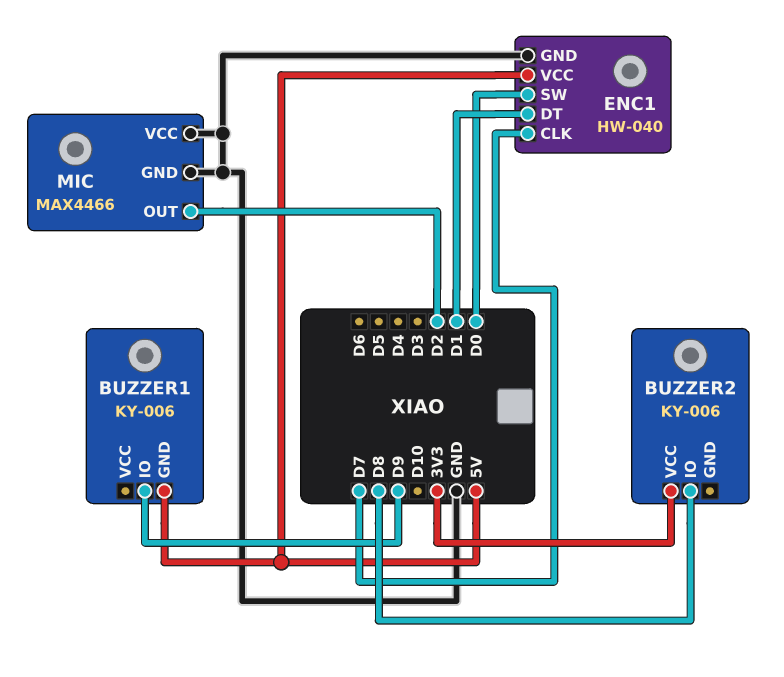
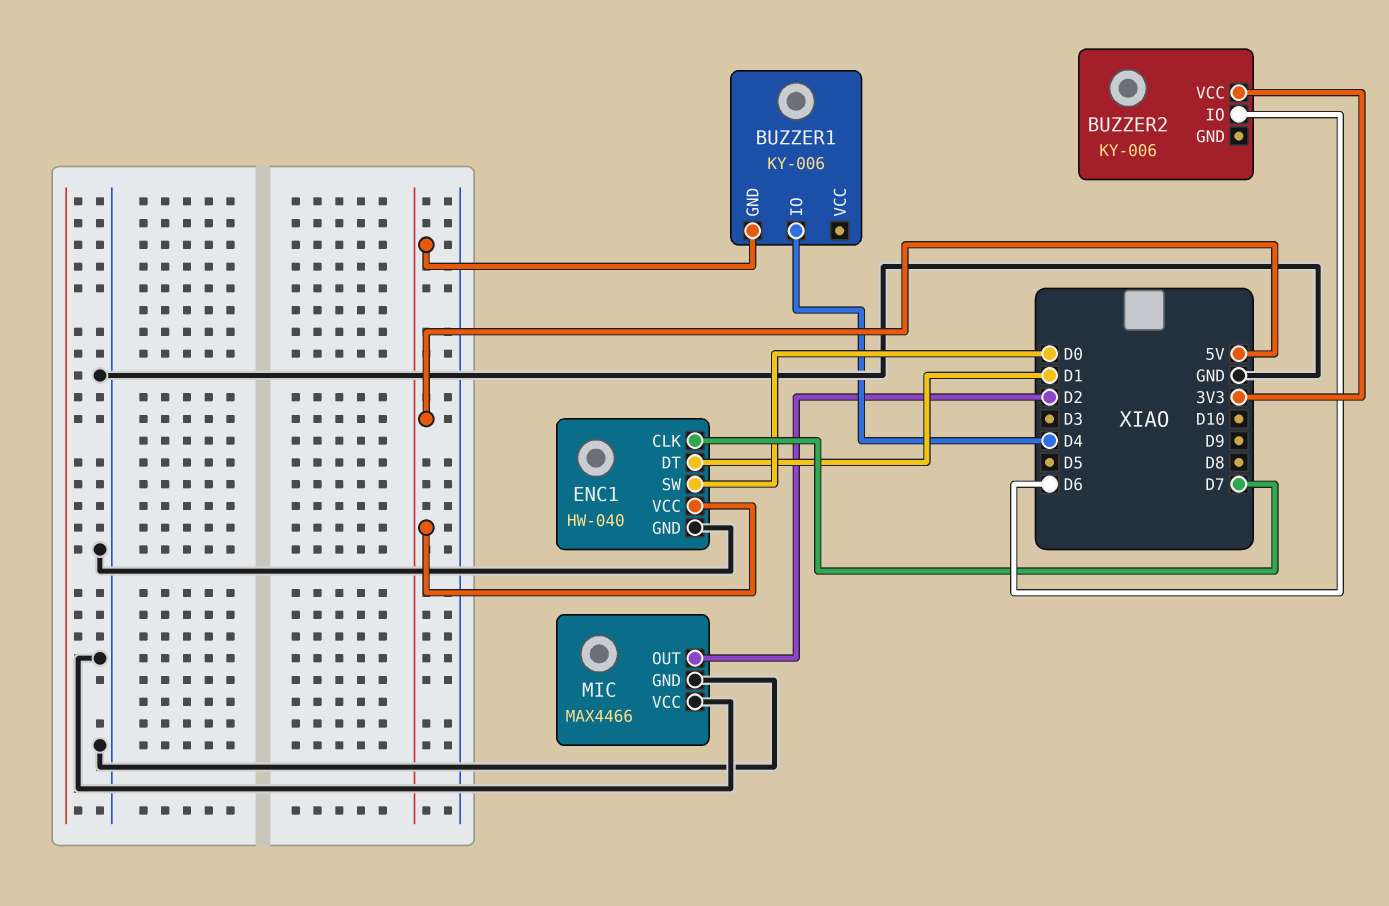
BUZZER1 pin IO: D9 -> D4
BUZZER2 pin IO: D8 -> D6

